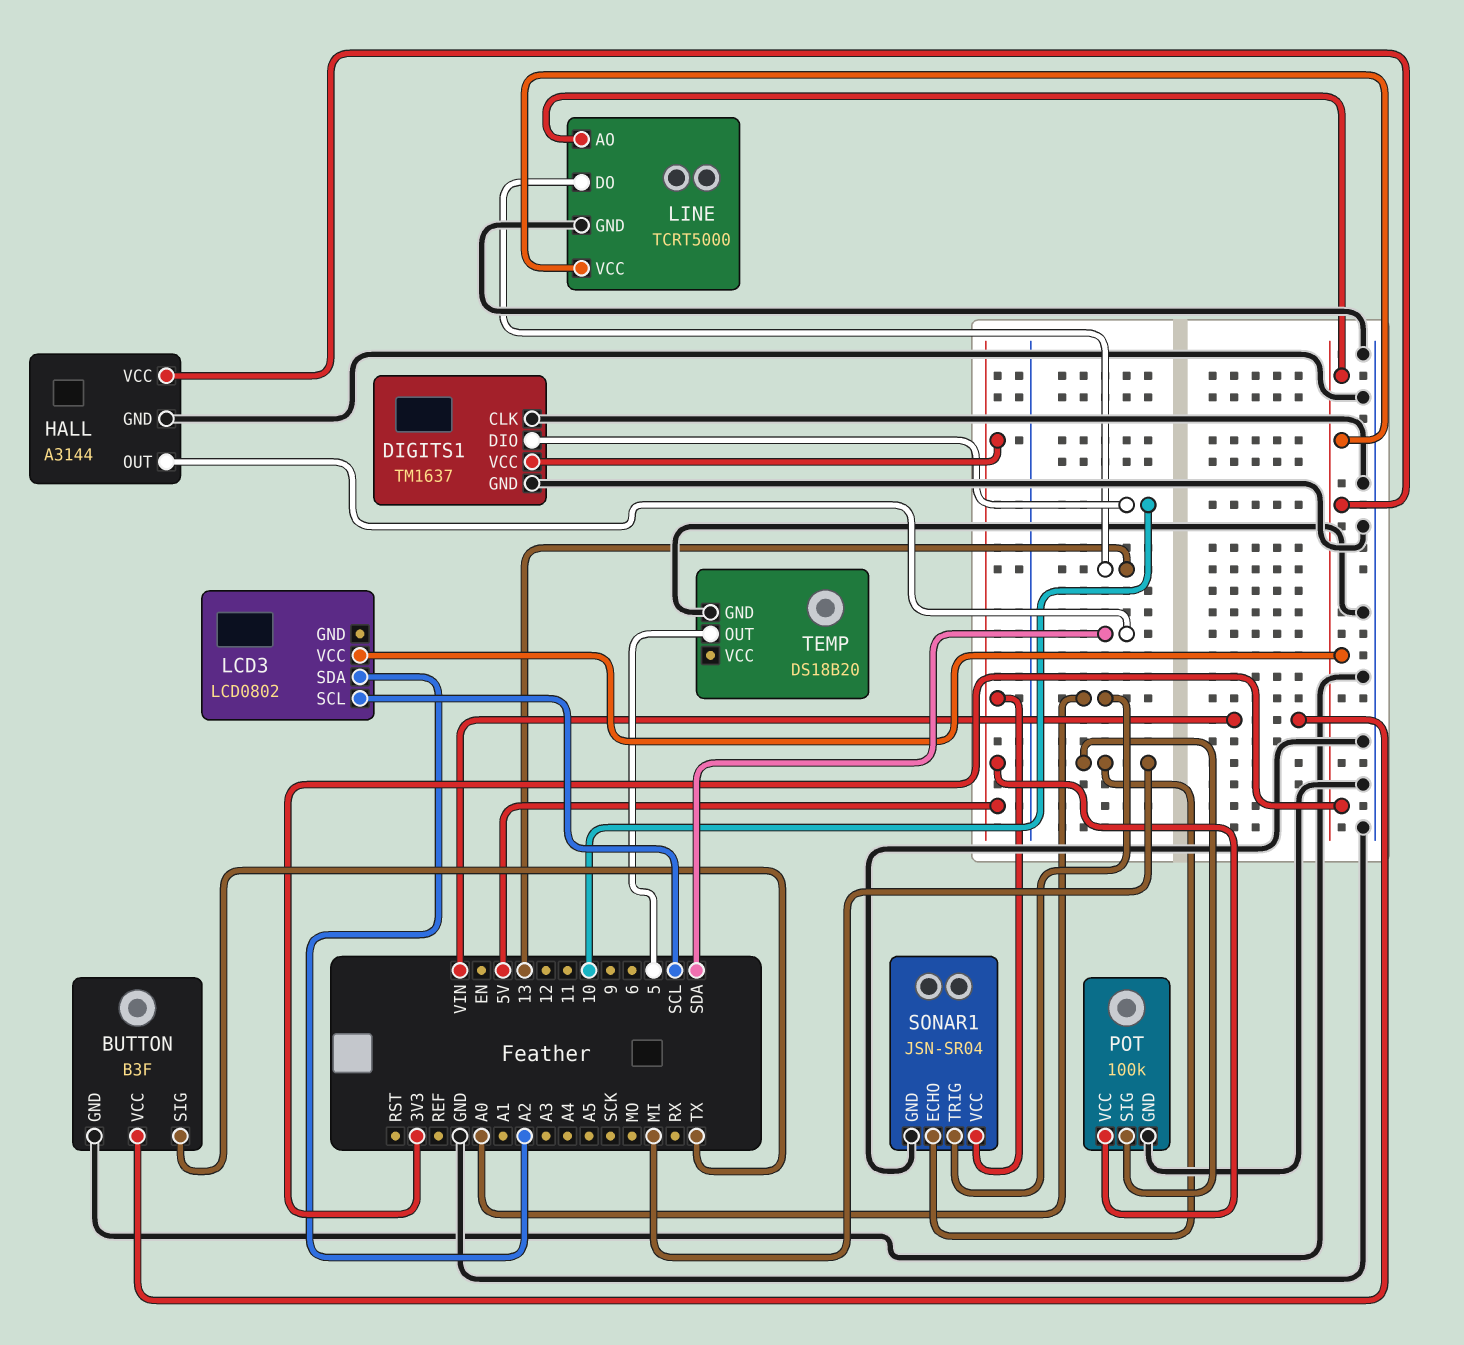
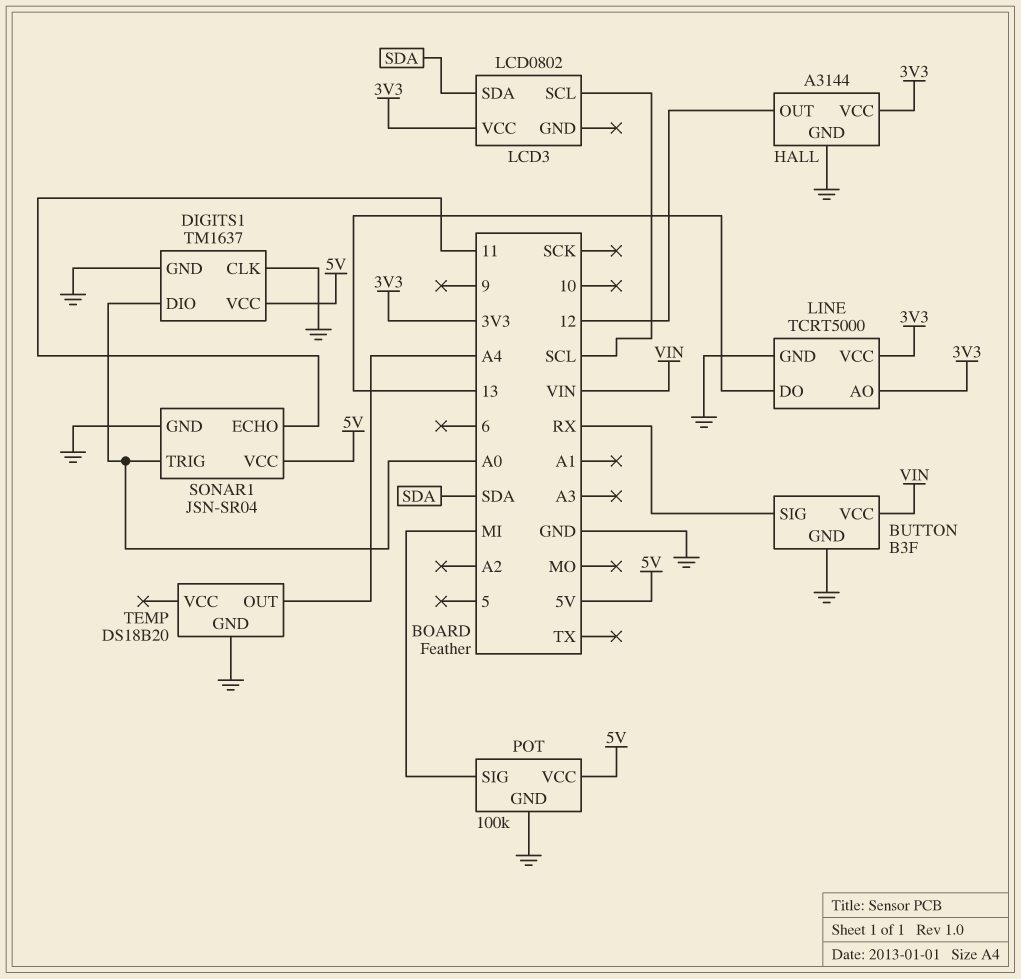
BUTTON pin SIG: TX -> RX
DIGITS1 pin DIO: 10 -> A0
HALL pin OUT: SDA -> 12
LCD3 pin SDA: A2 -> SDA
SONAR1 pin ECHO: MI -> 11
TEMP pin OUT: 5 -> A4

